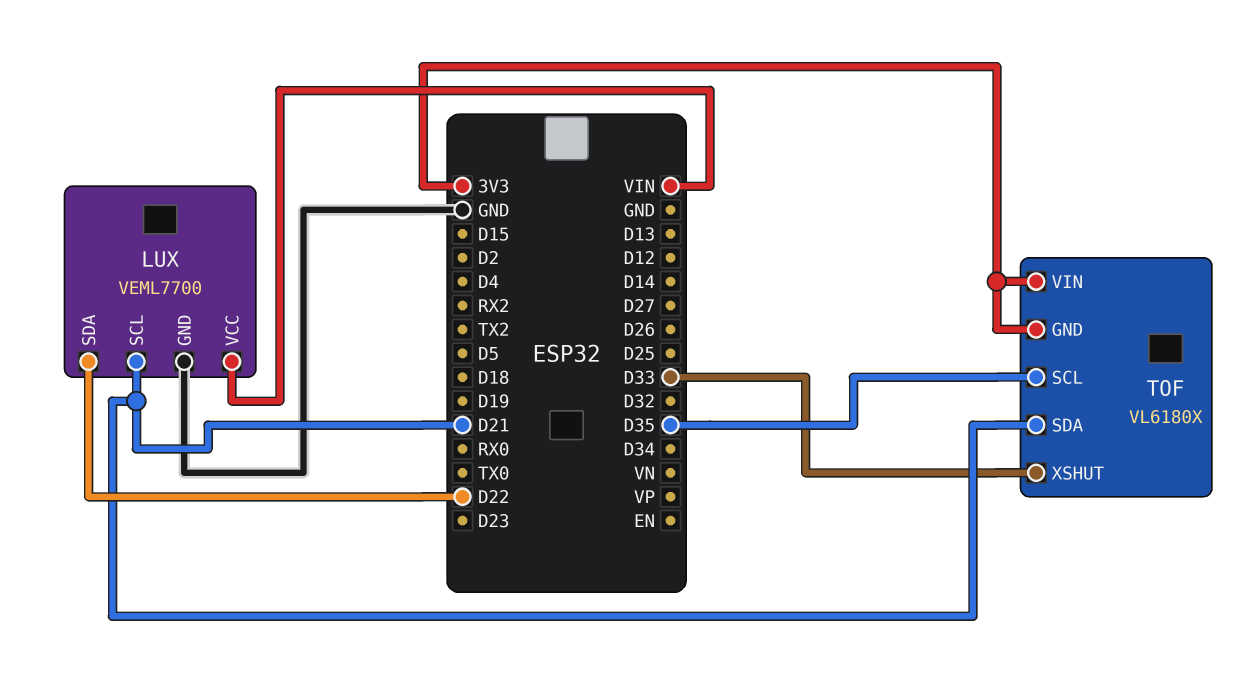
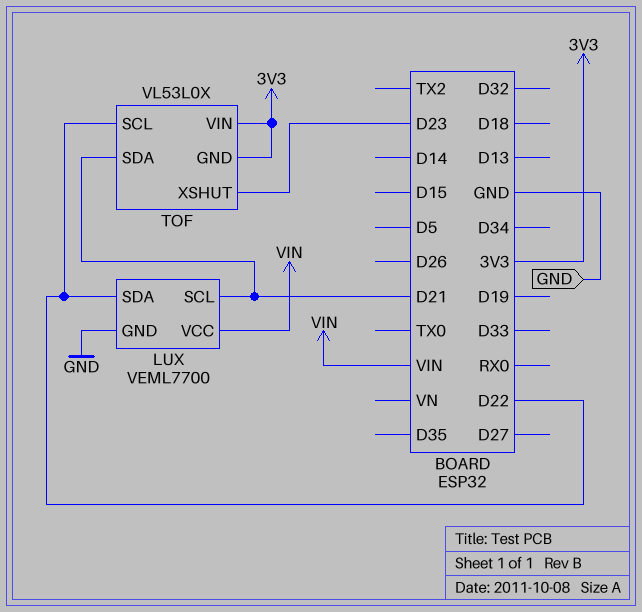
TOF: VL6180X -> VL53L0X
TOF pin SCL: D35 -> D22
TOF pin XSHUT: D33 -> D23

